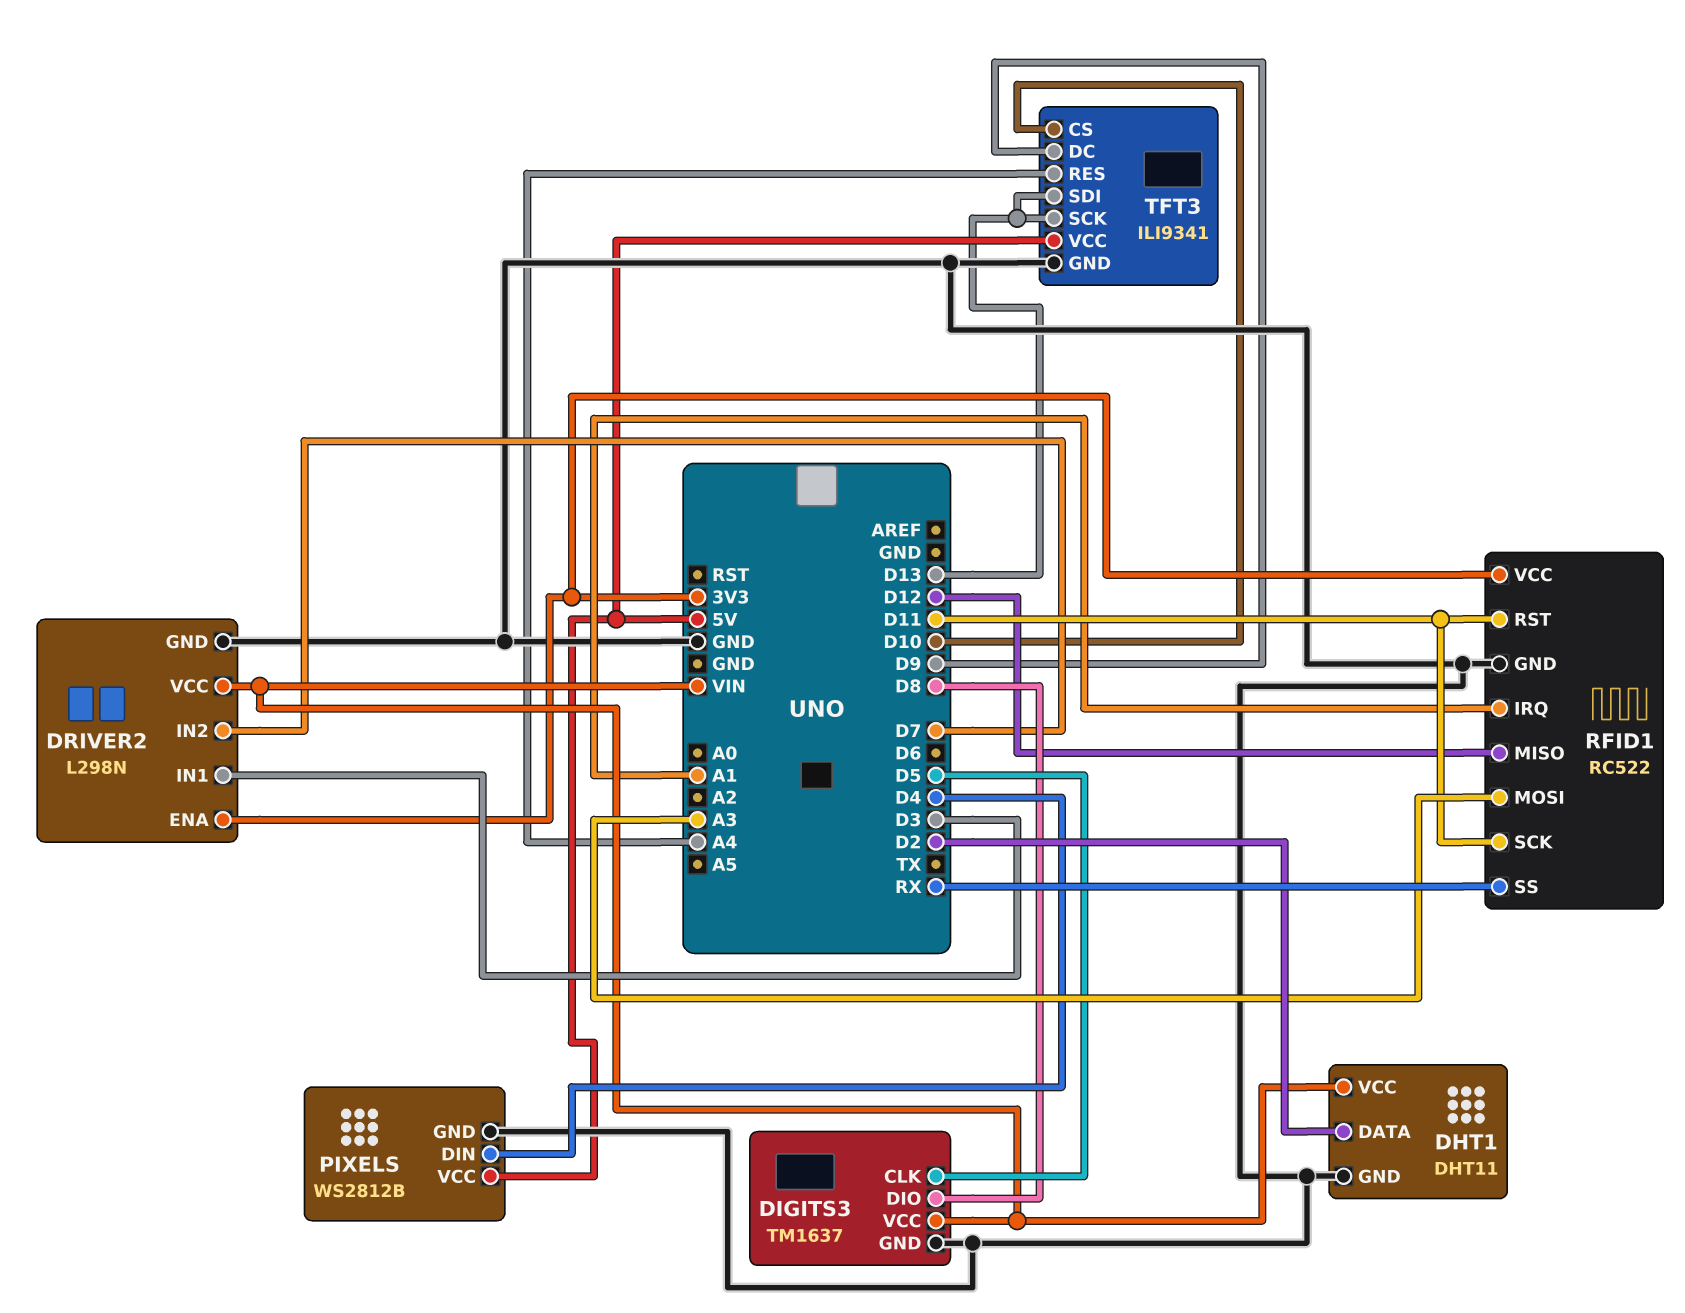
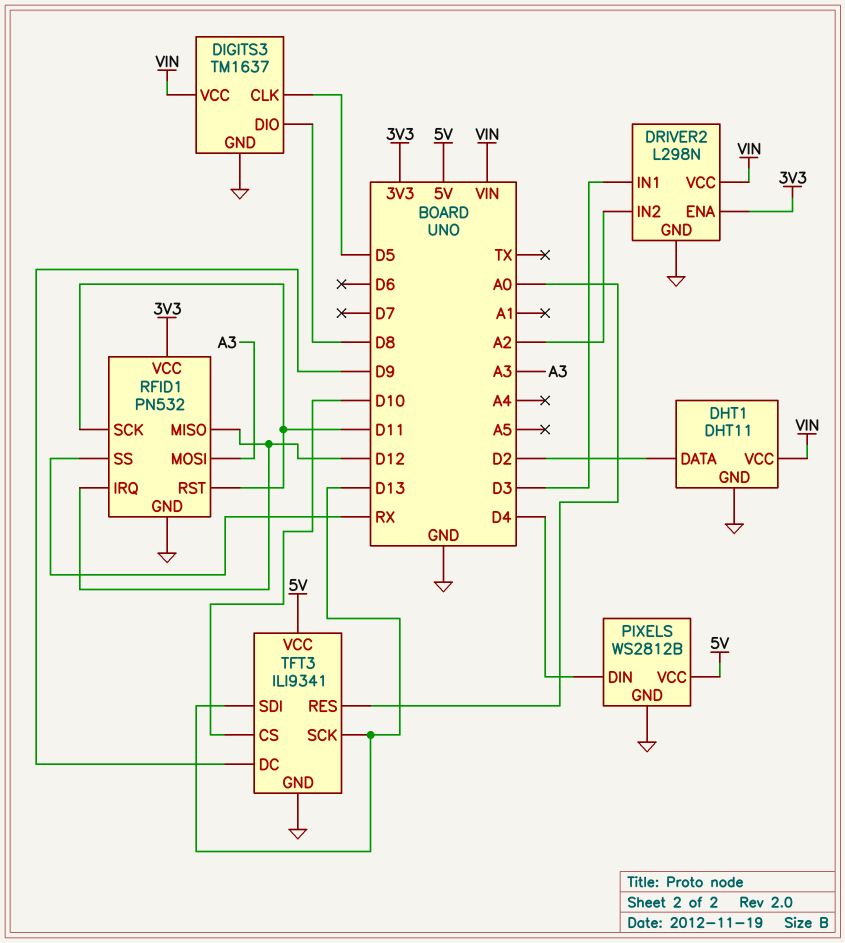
DRIVER2 pin IN2: D7 -> A2
RFID1: RC522 -> PN532
RFID1 pin IRQ: A1 -> D12
TFT3 pin RES: A4 -> A0

